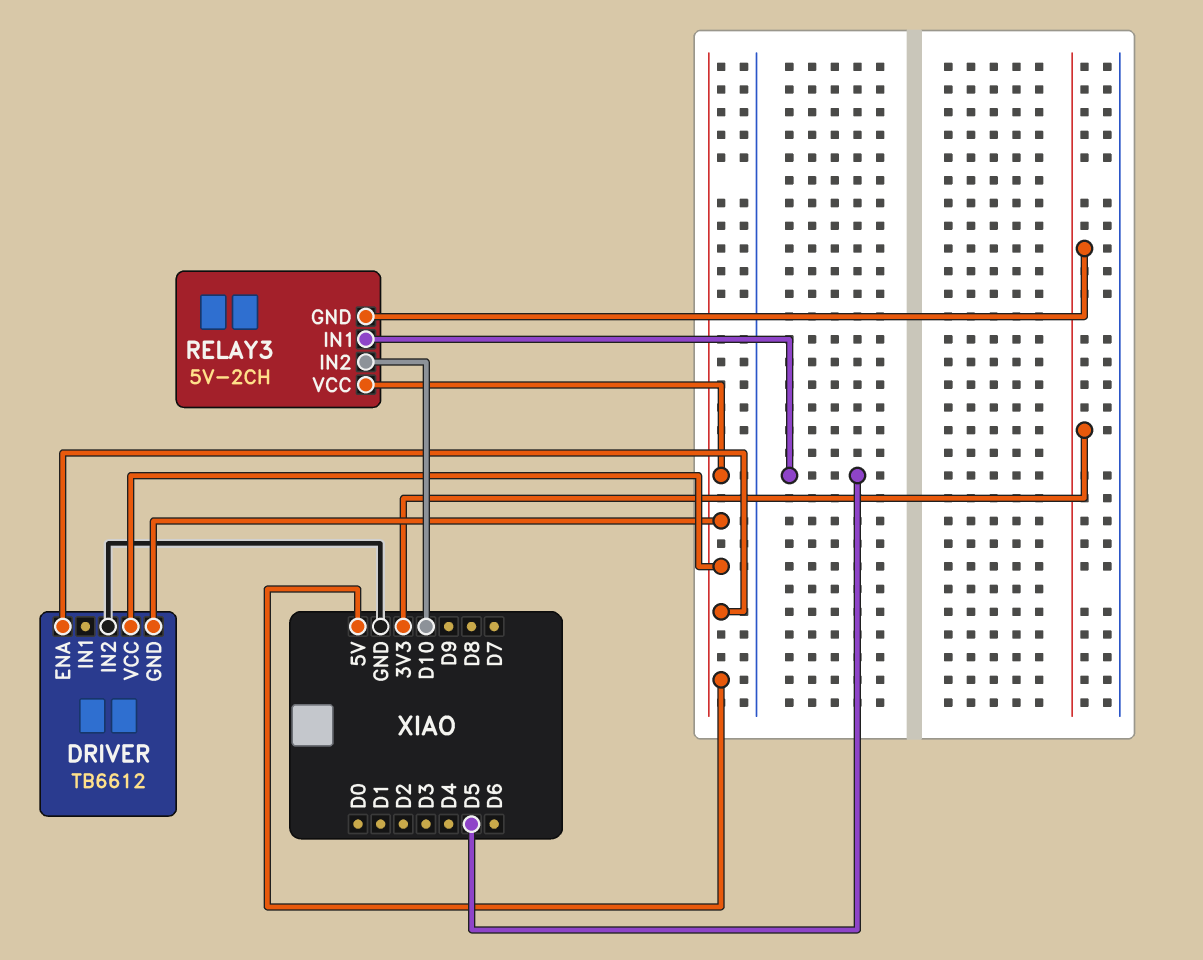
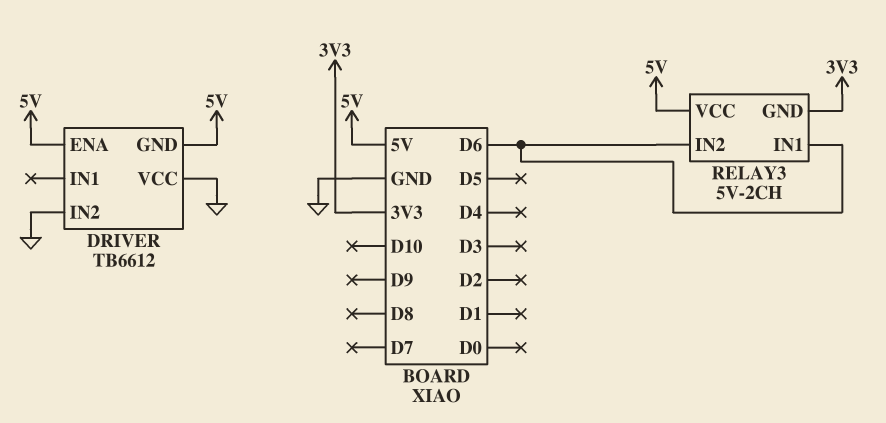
DRIVER pin VCC: 5V -> GND
RELAY3 pin IN1: D5 -> D6
RELAY3 pin IN2: D10 -> D6

